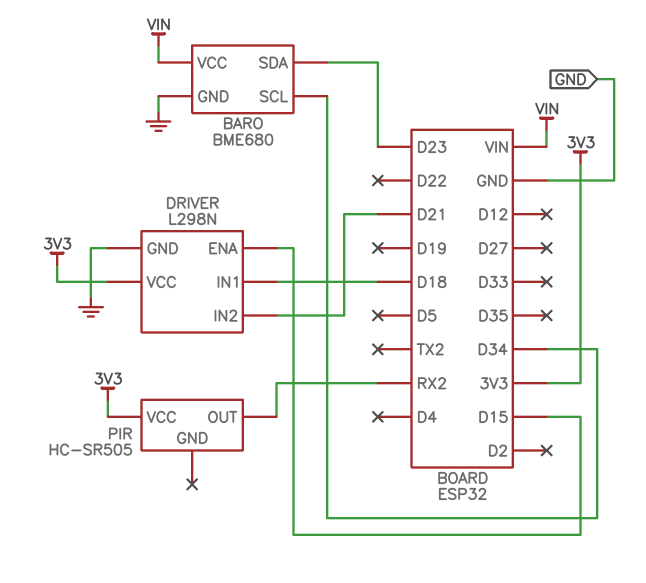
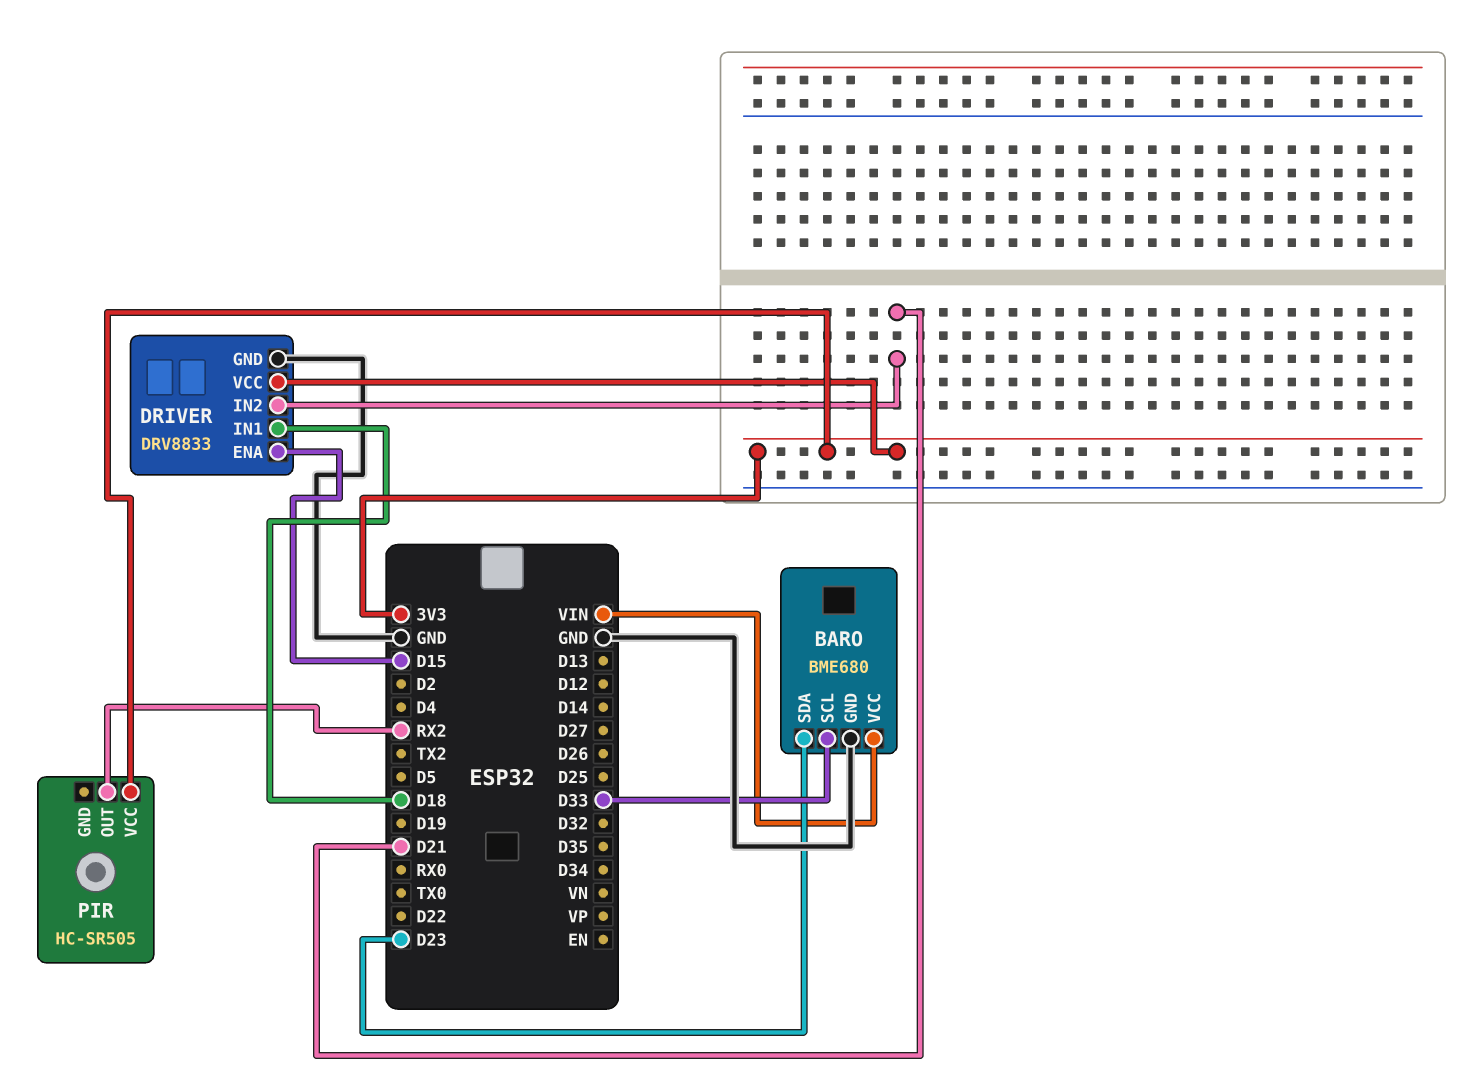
BARO pin SCL: D34 -> D33
DRIVER: L298N -> DRV8833

